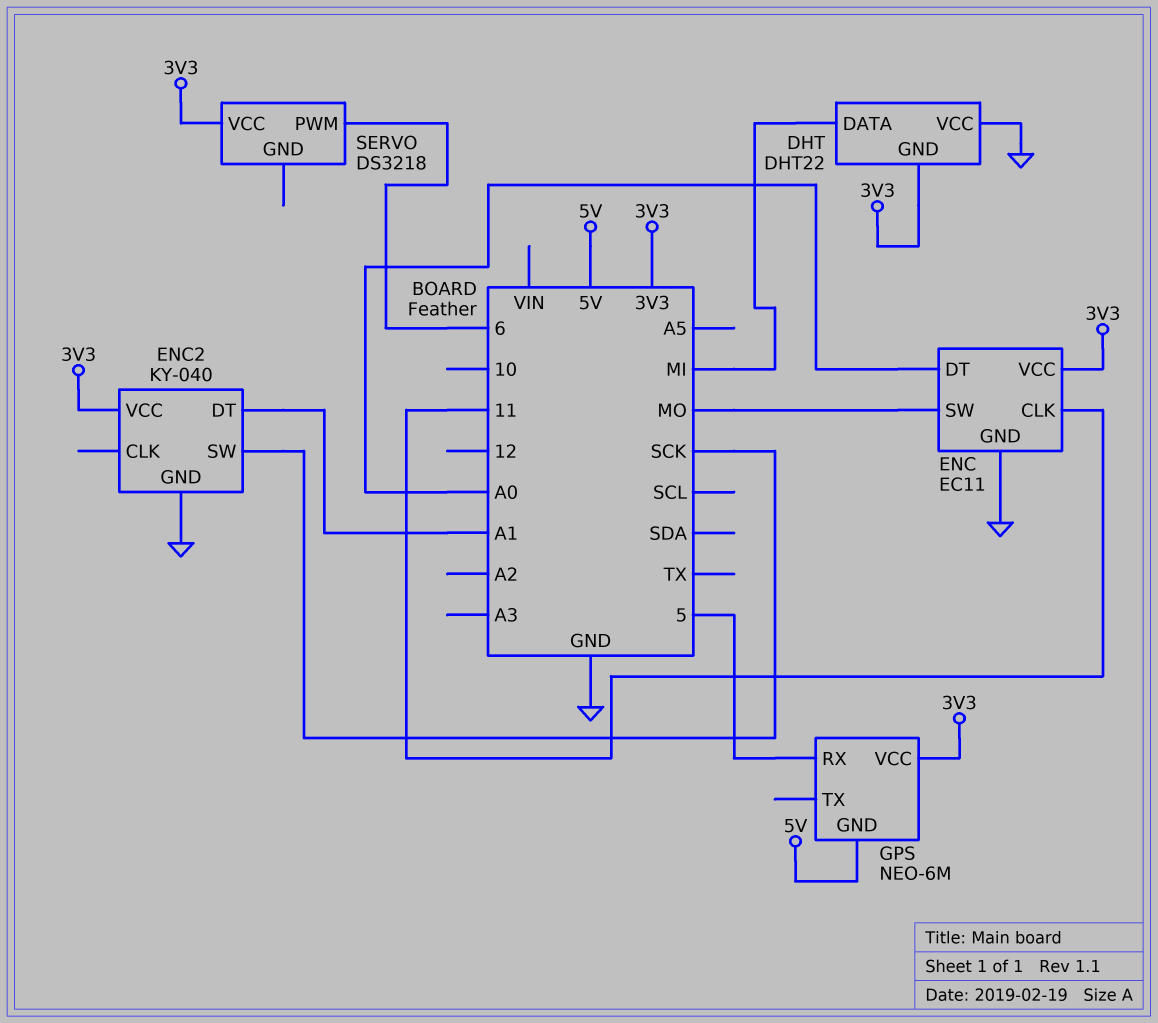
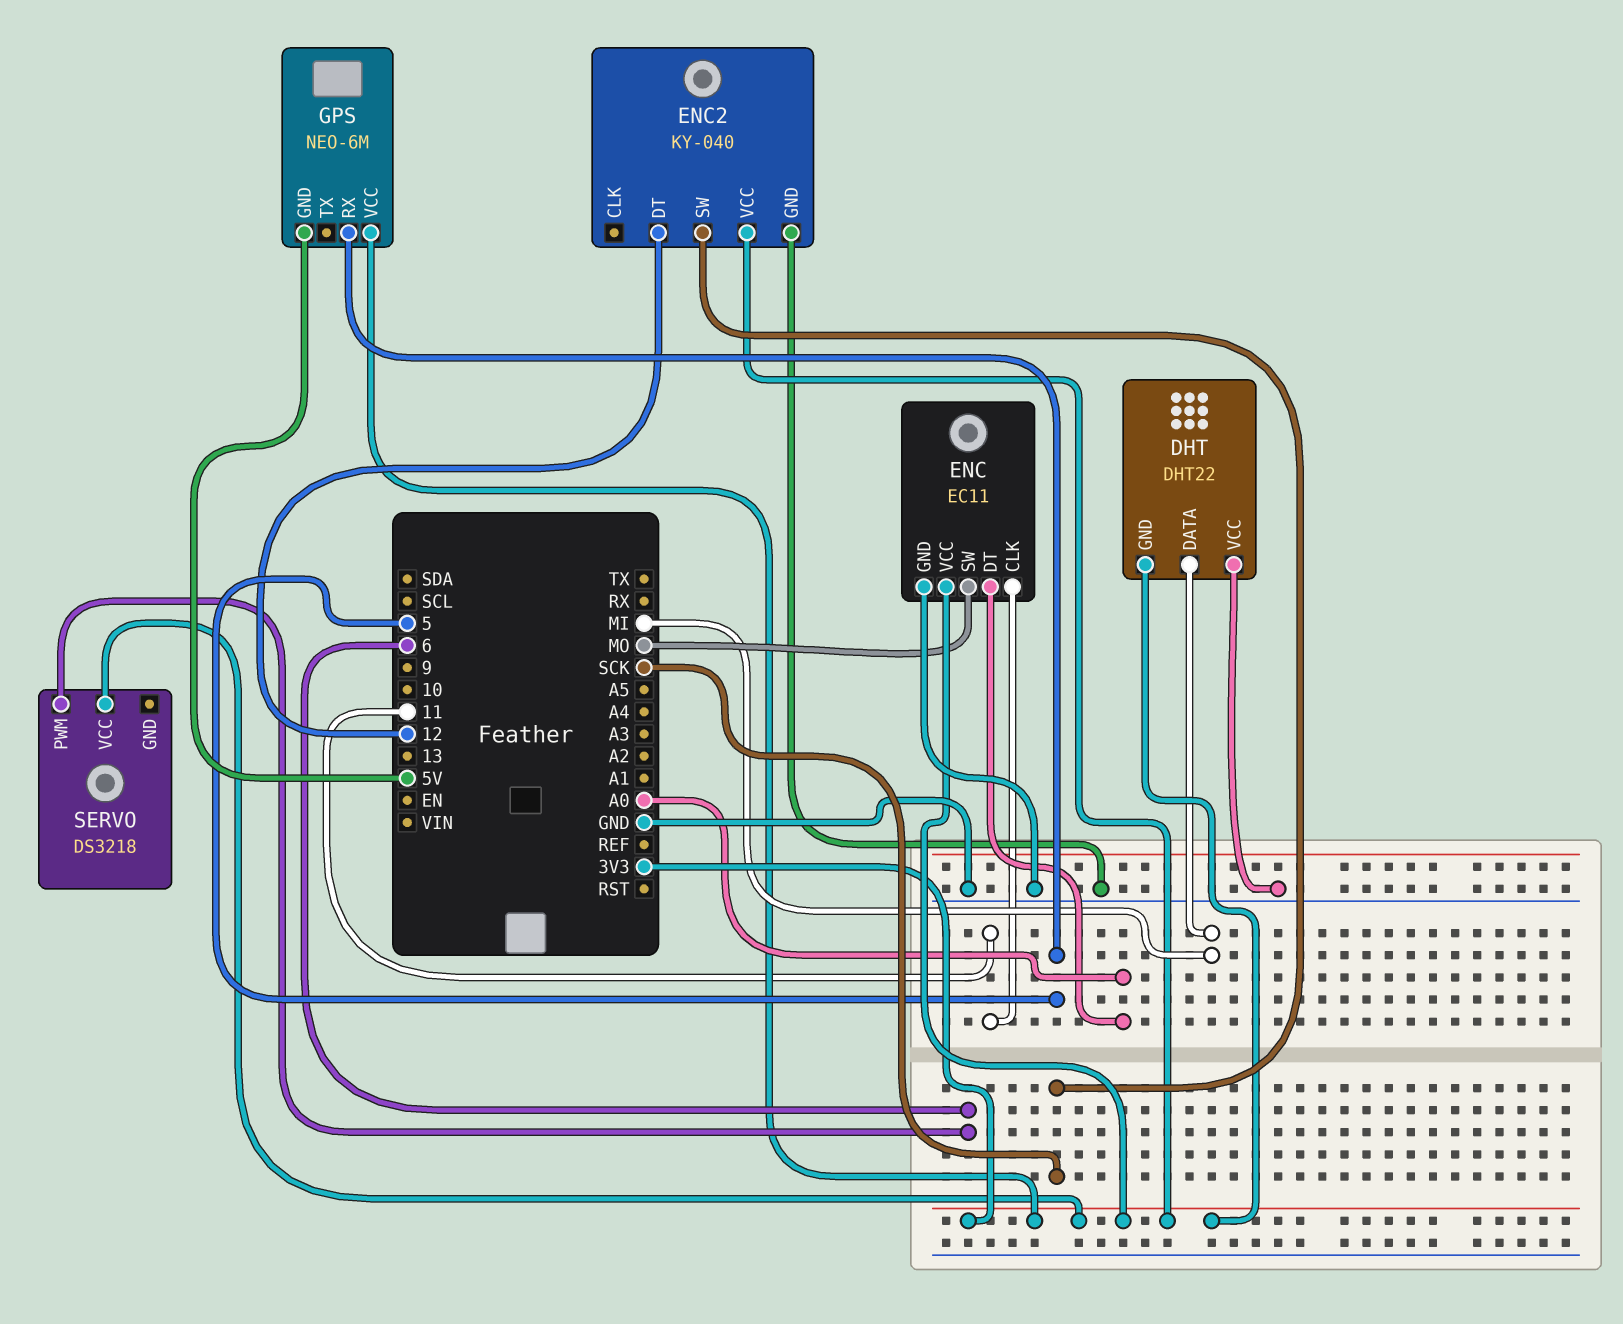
ENC2 pin DT: A1 -> 12

